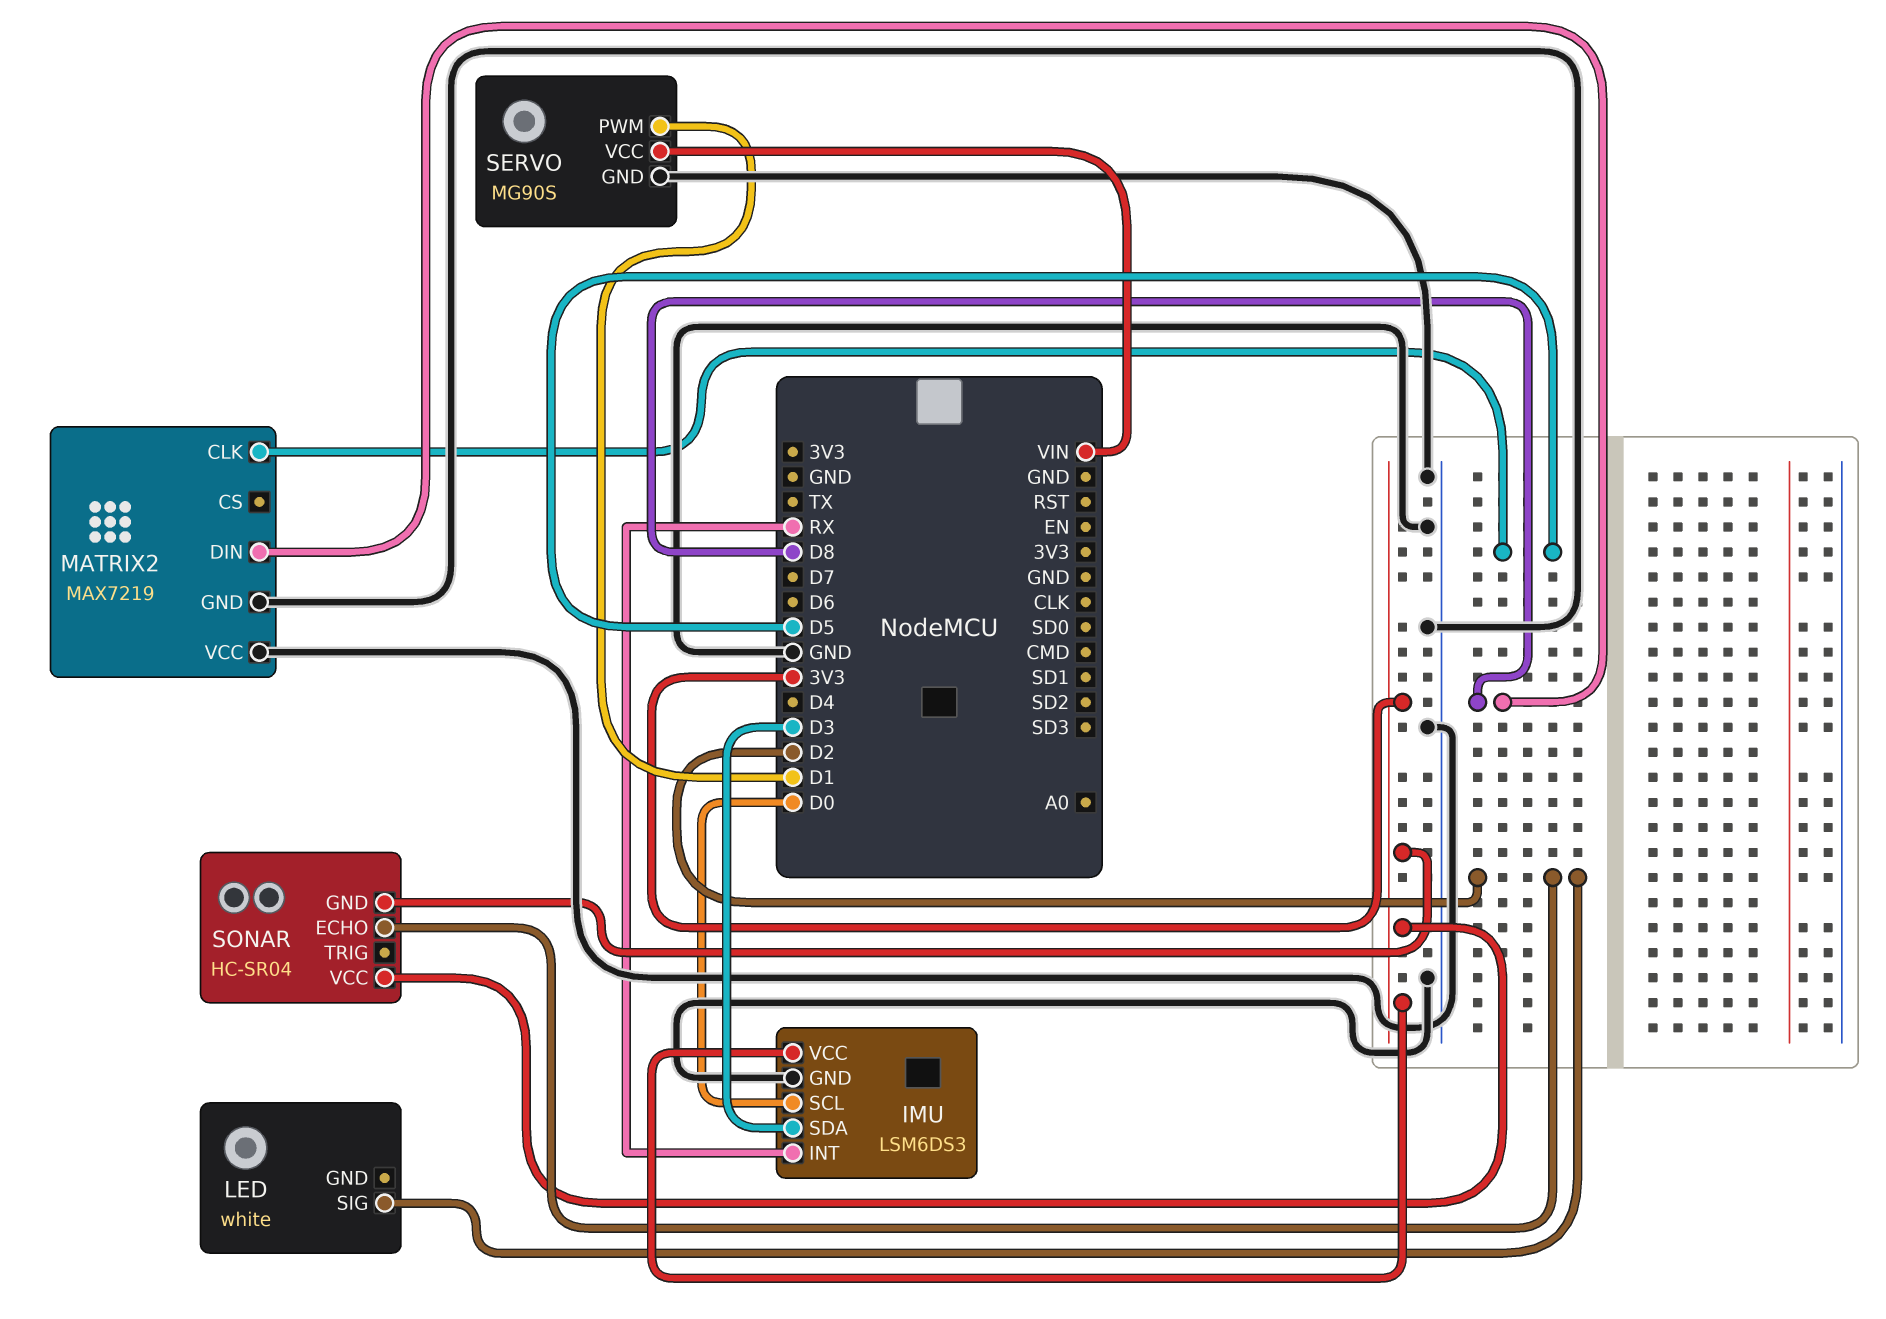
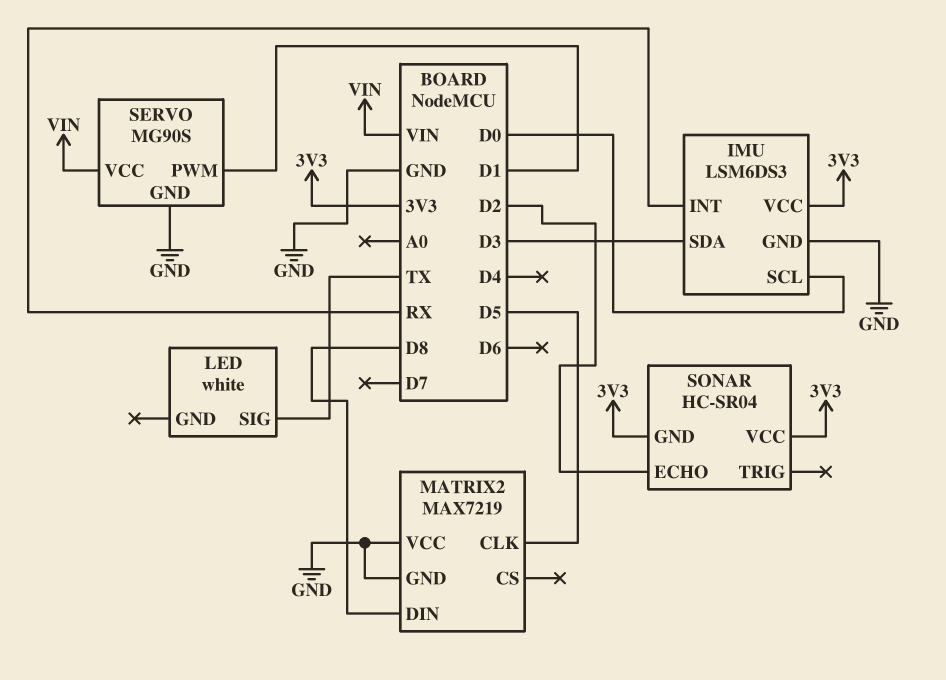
LED pin SIG: D2 -> TX

